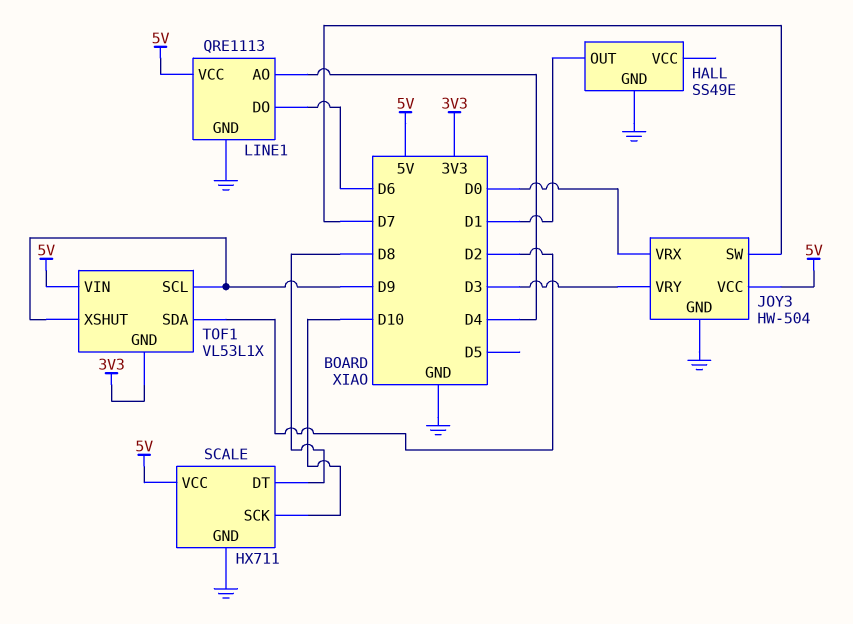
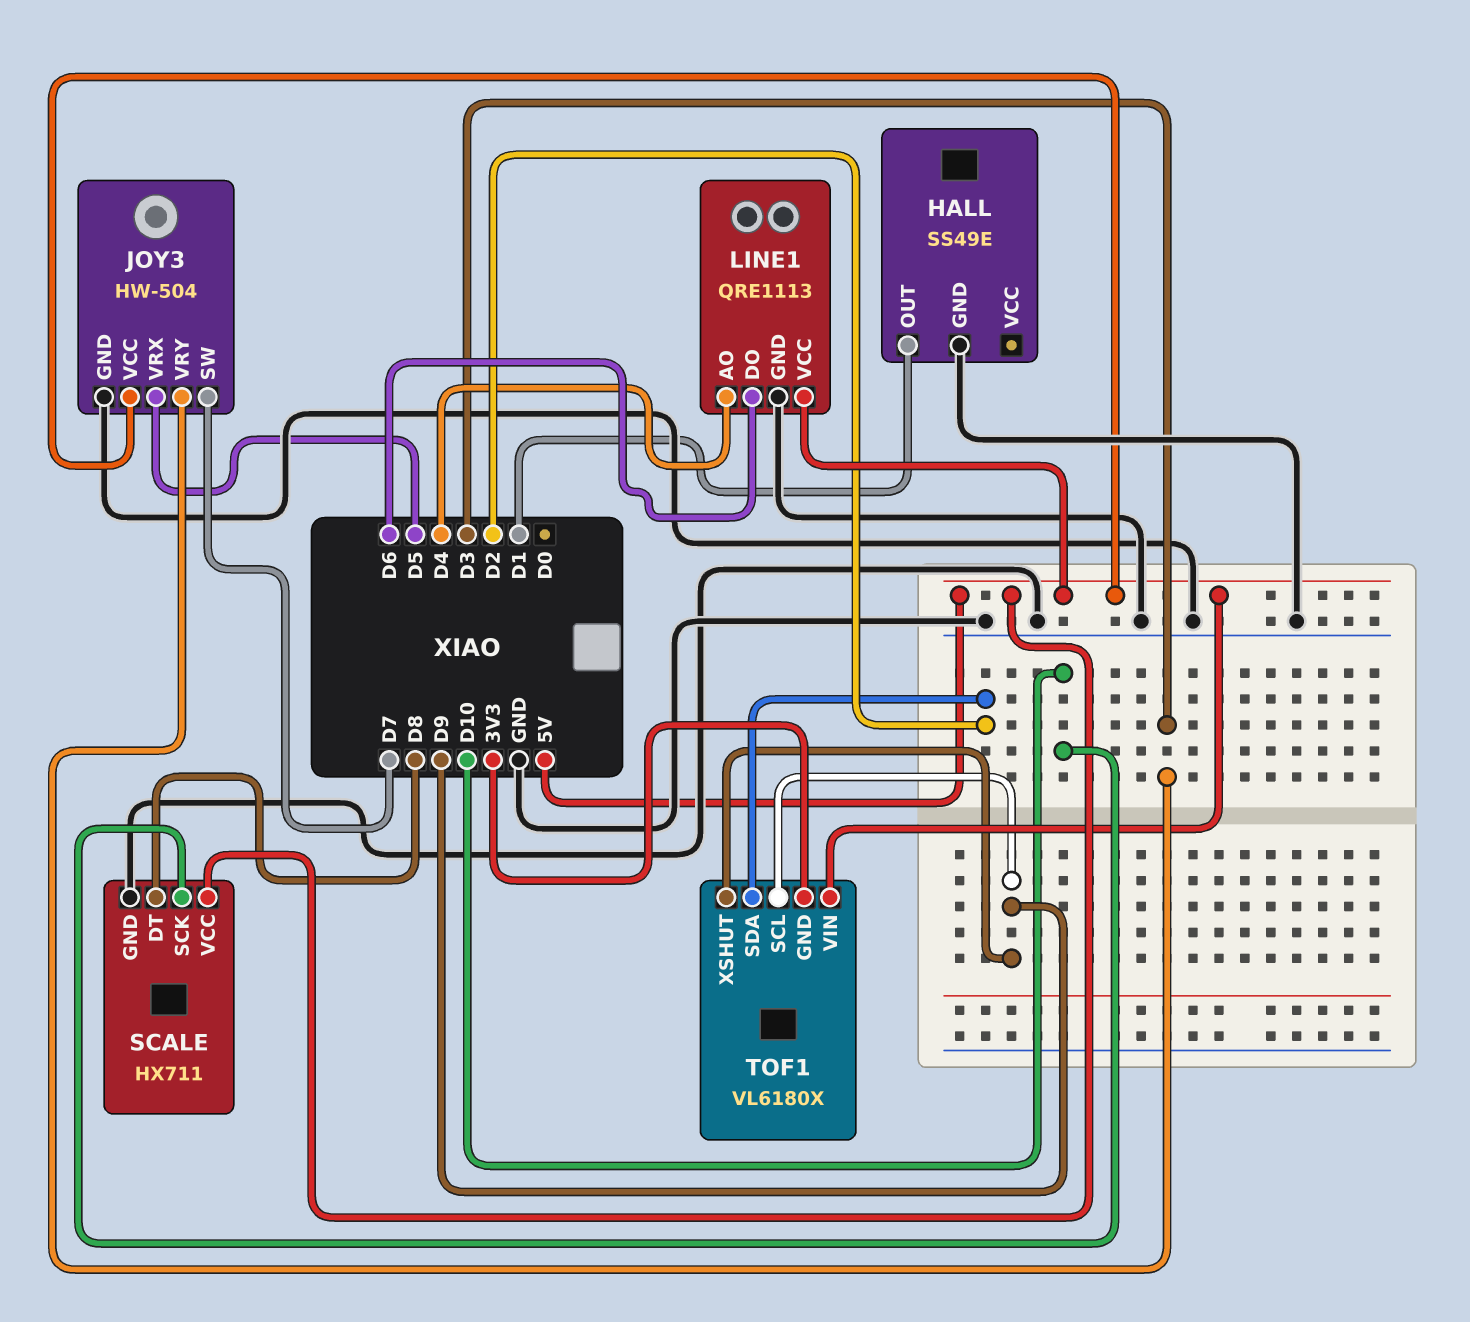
JOY3 pin VRX: D0 -> D5
TOF1: VL53L1X -> VL6180X

